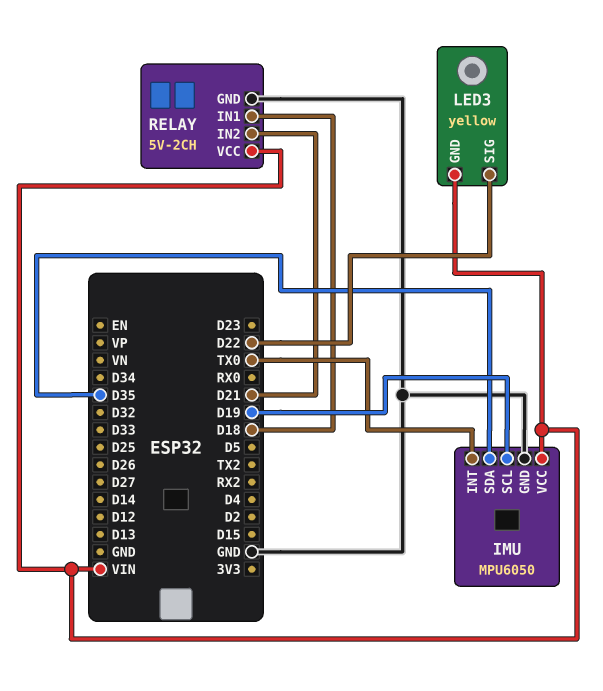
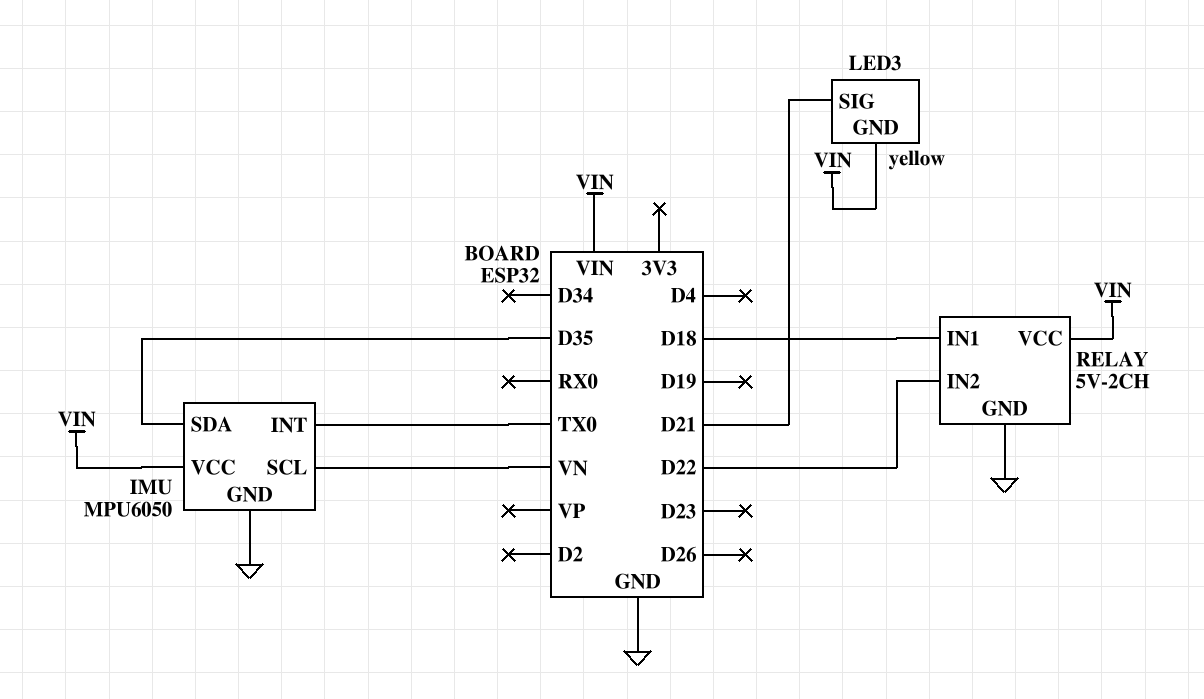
IMU pin SCL: D19 -> VN
LED3 pin SIG: D22 -> D21
RELAY pin IN2: D21 -> D22

